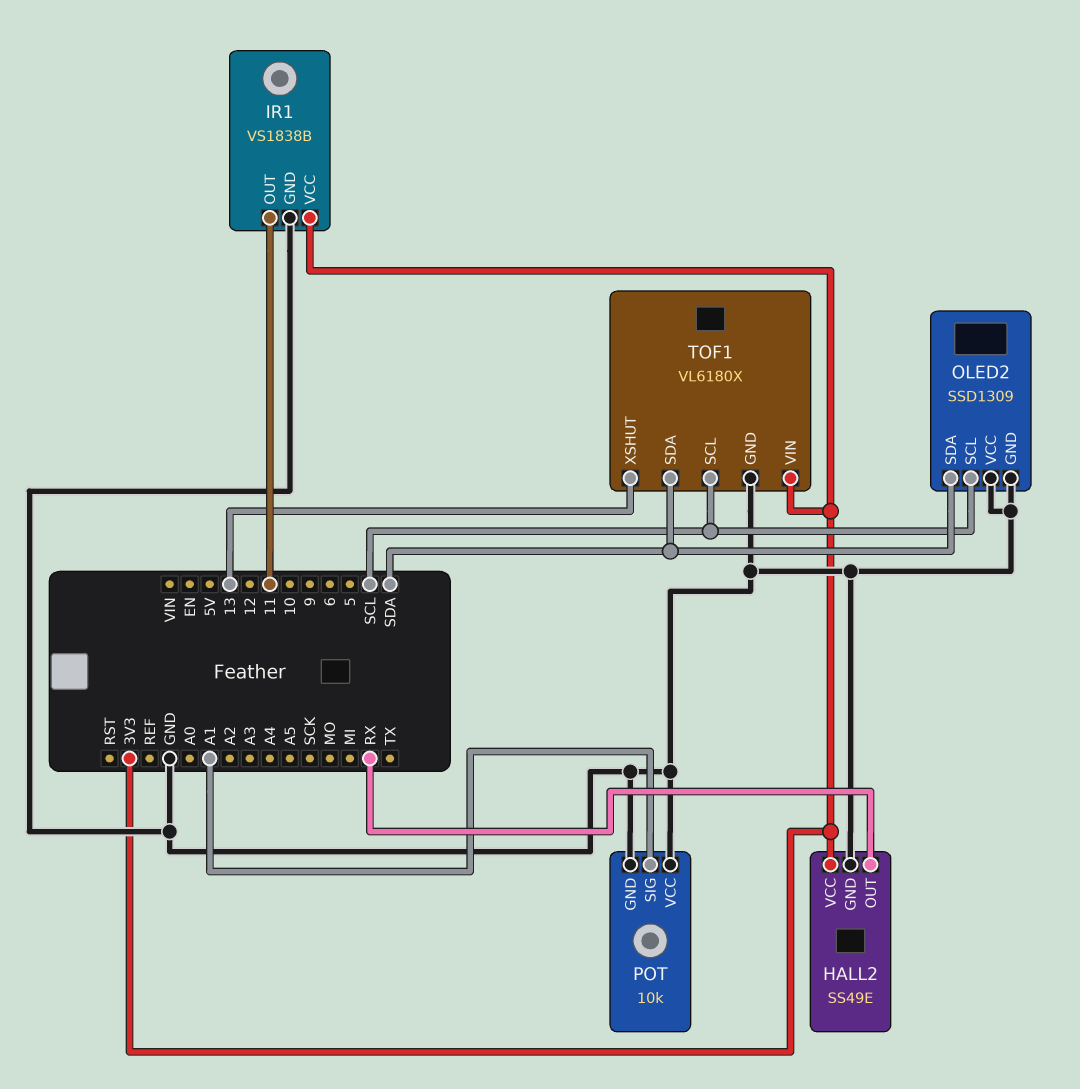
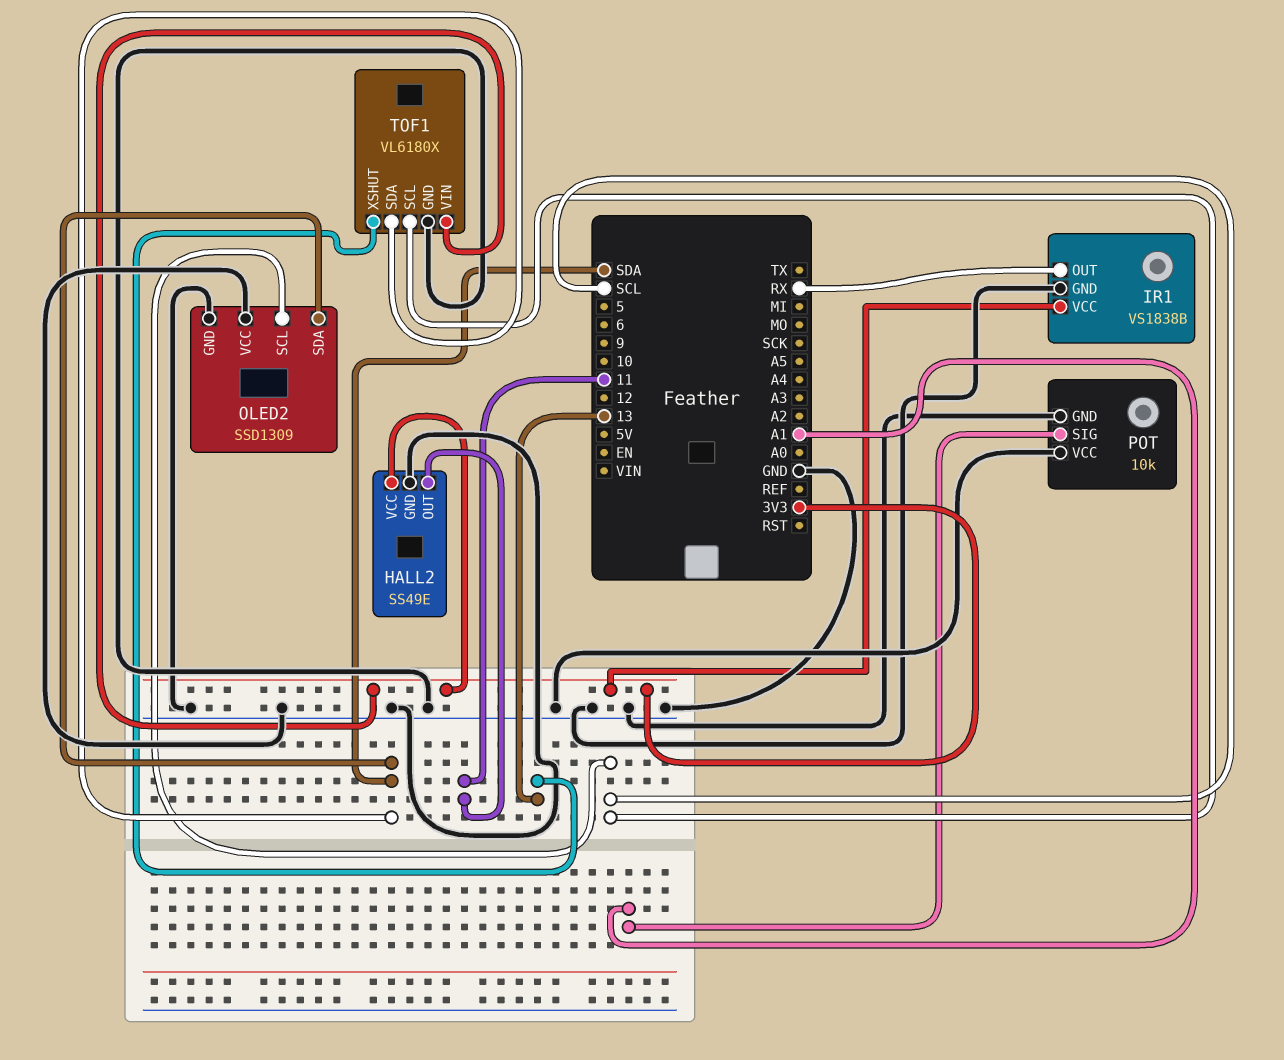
HALL2 pin OUT: RX -> 11
IR1 pin OUT: 11 -> RX

